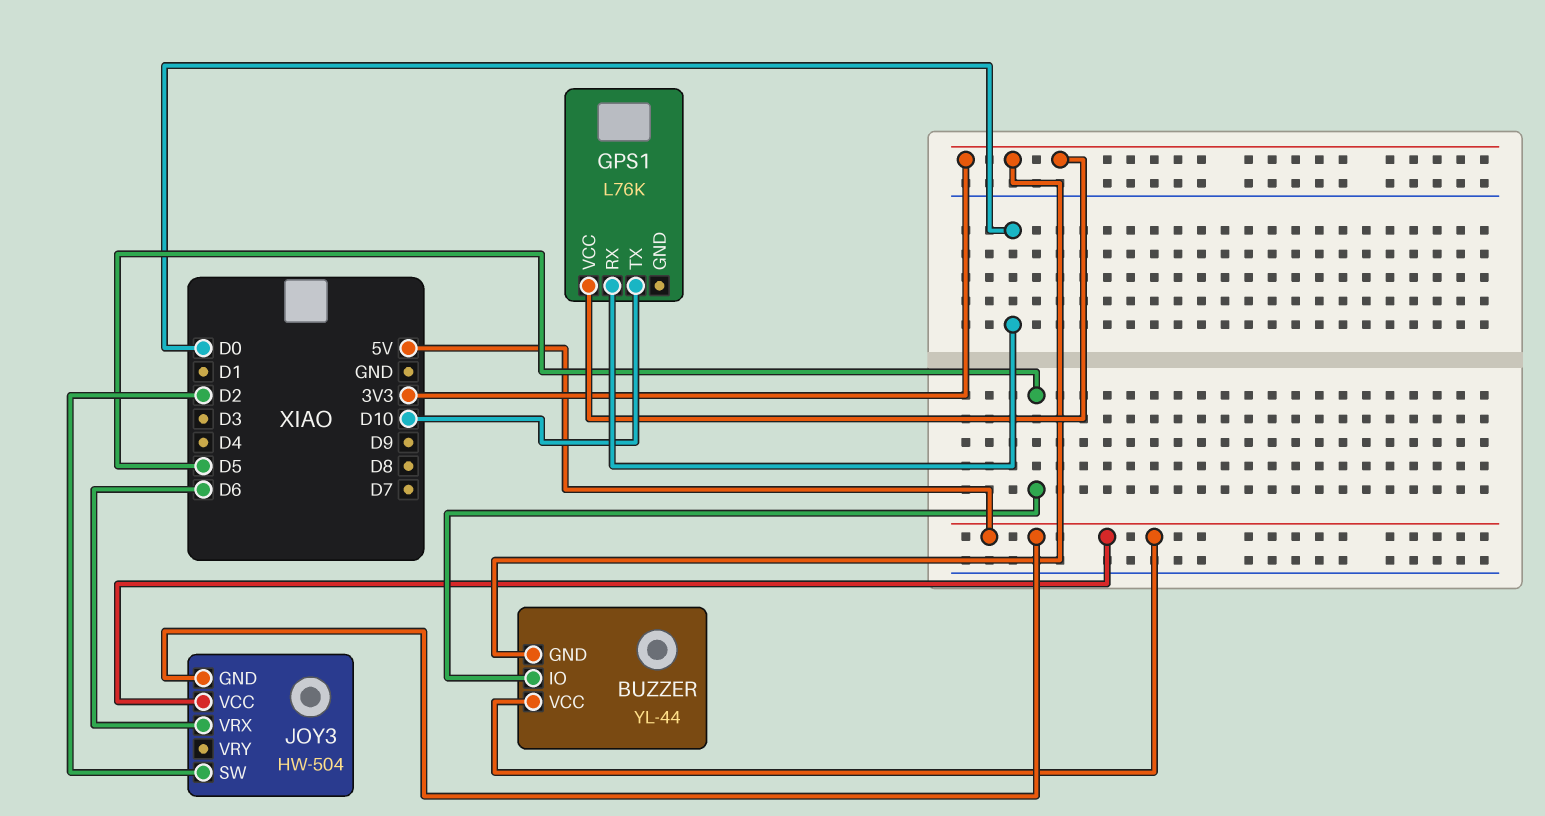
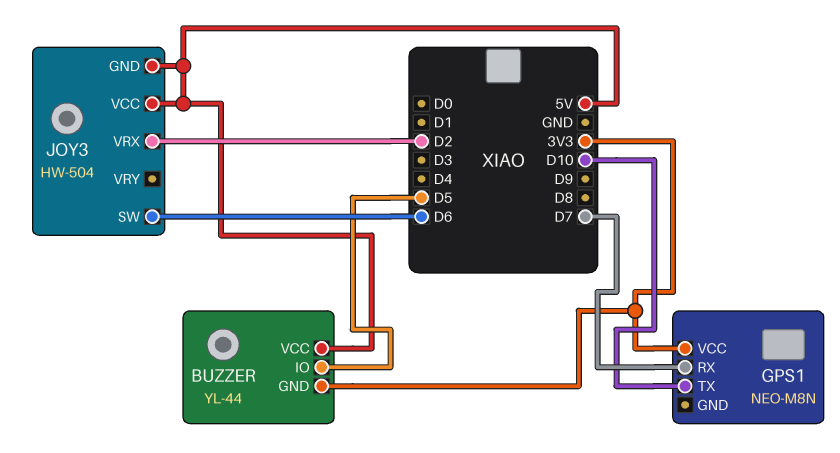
GPS1: L76K -> NEO-M8N
GPS1 pin RX: D0 -> D7
JOY3 pin SW: D2 -> D6
JOY3 pin VRX: D6 -> D2

